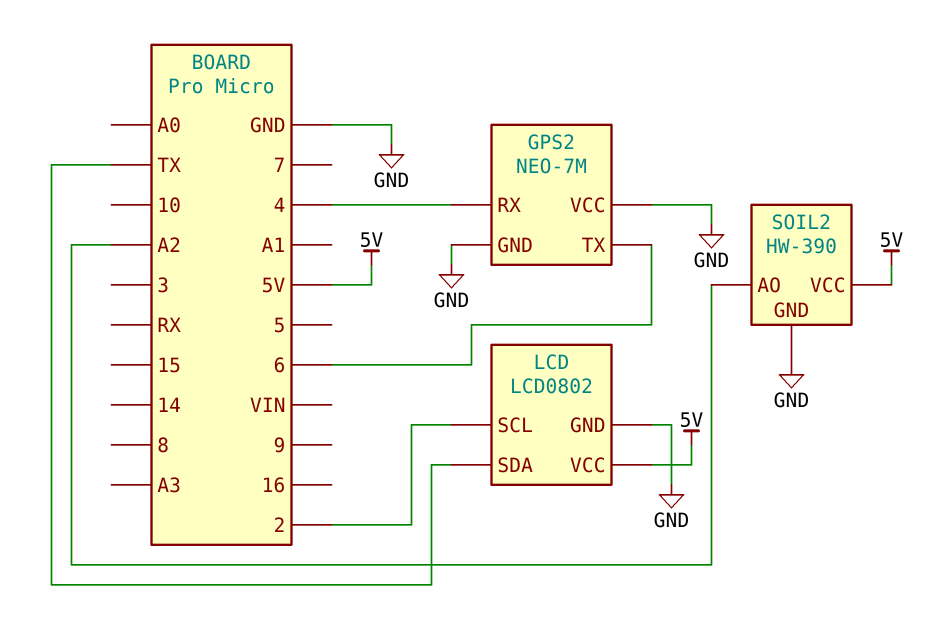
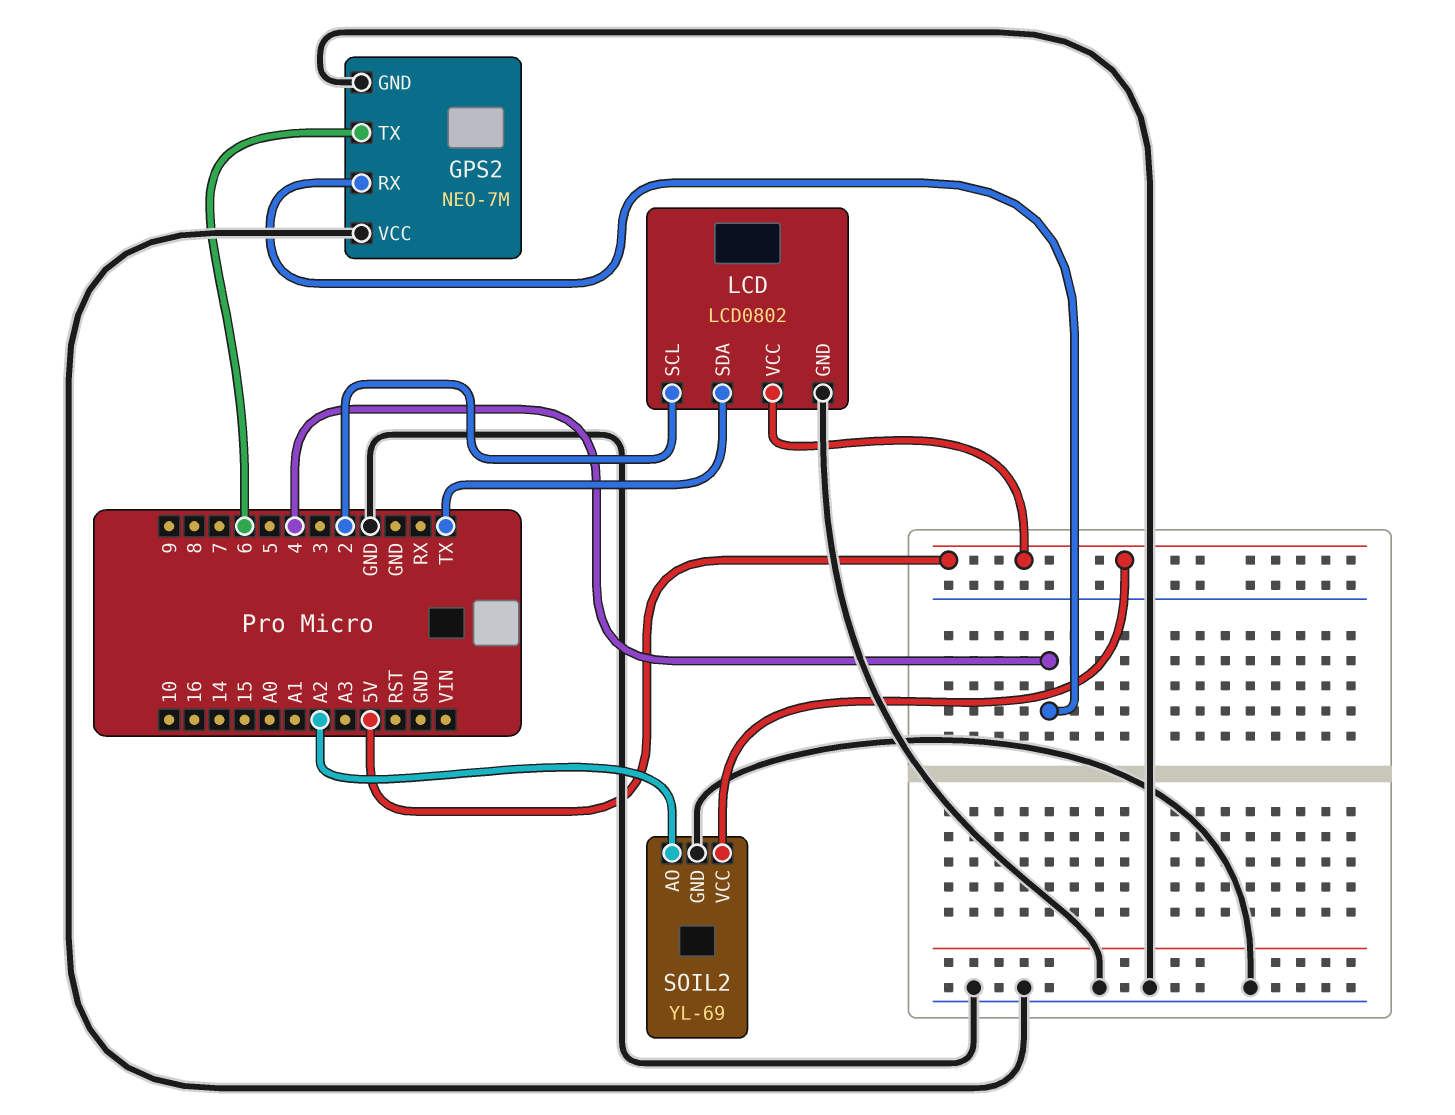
SOIL2: HW-390 -> YL-69

